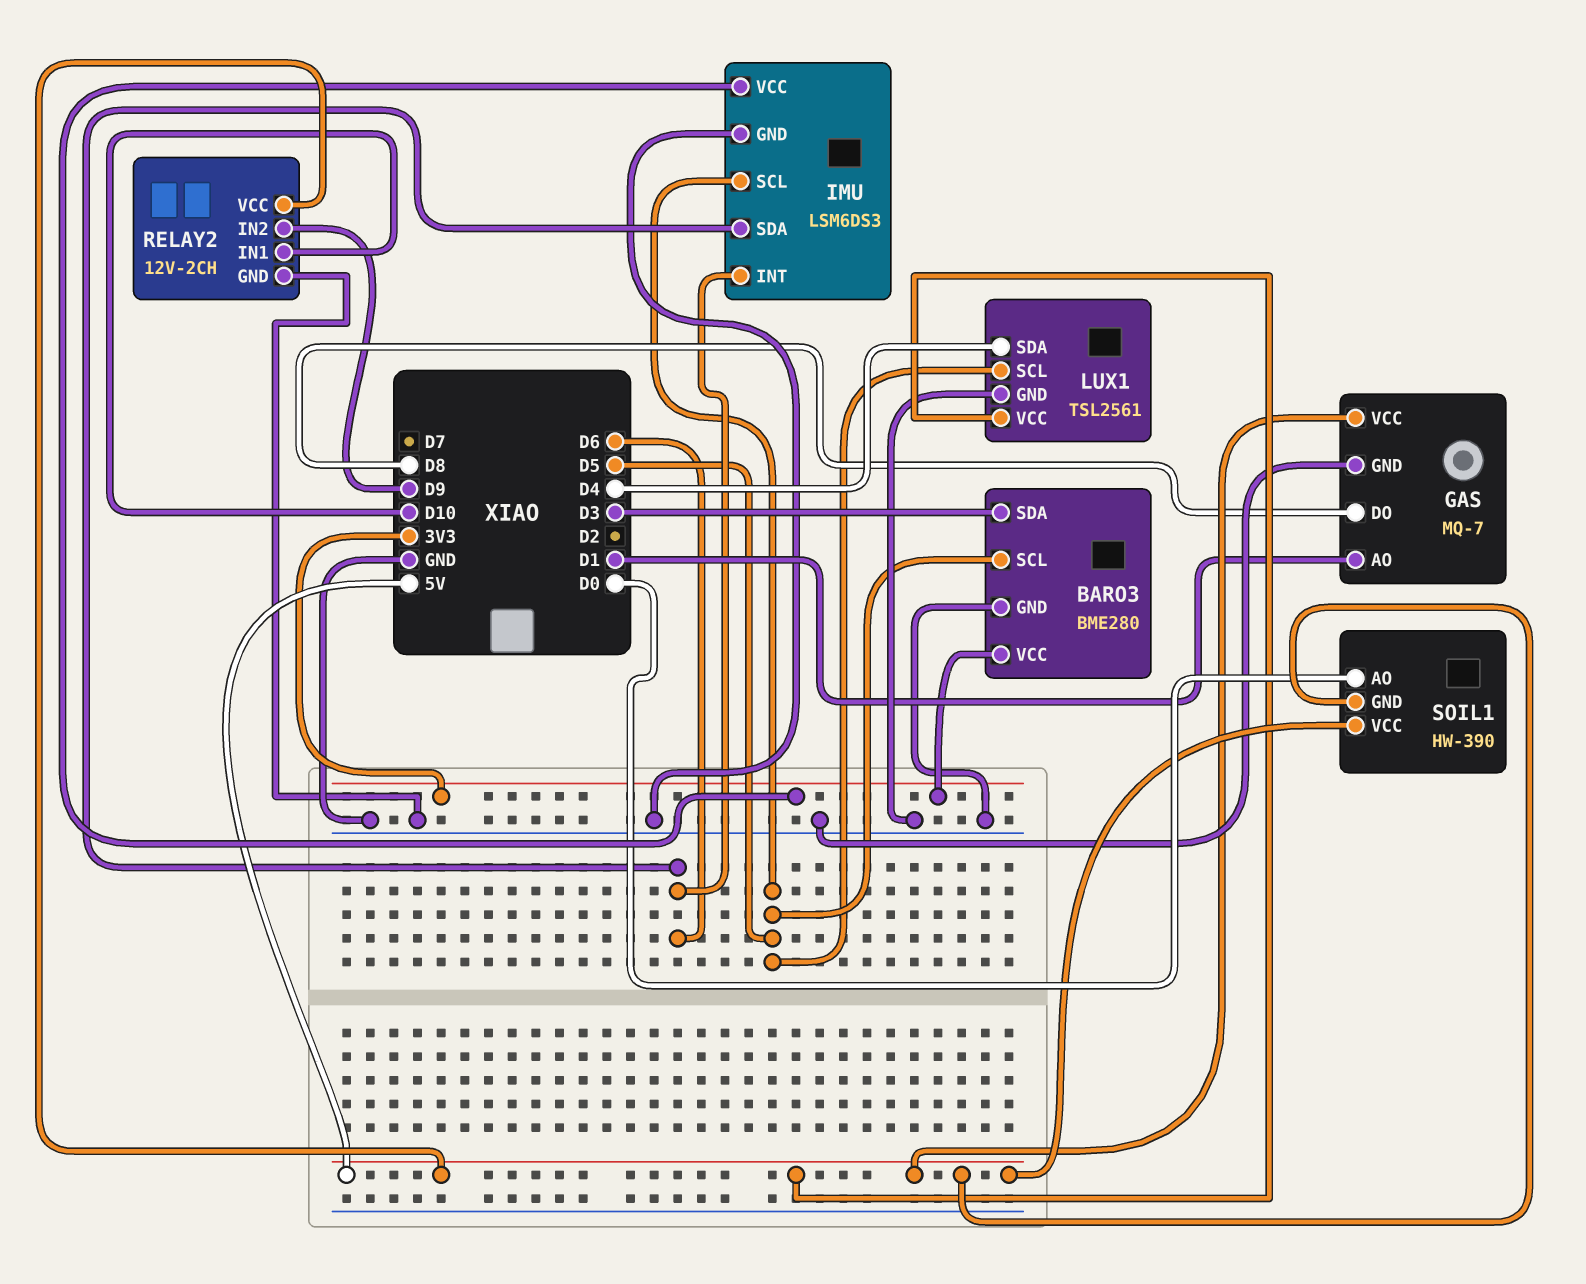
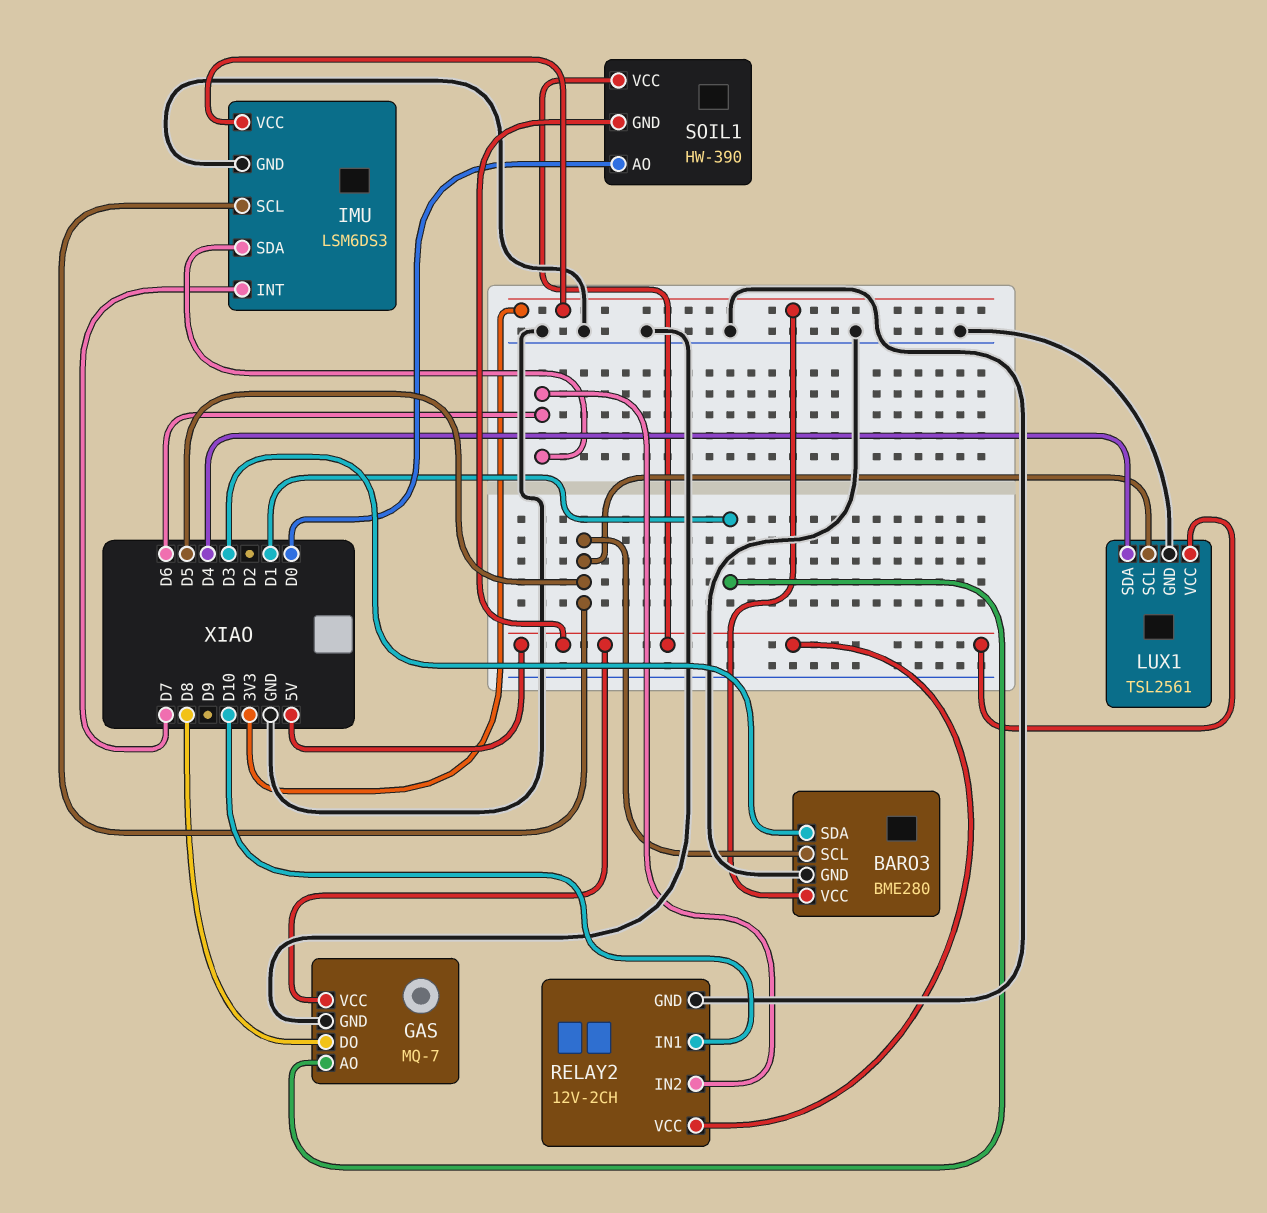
IMU pin INT: D6 -> D7
RELAY2 pin IN2: D9 -> D6

